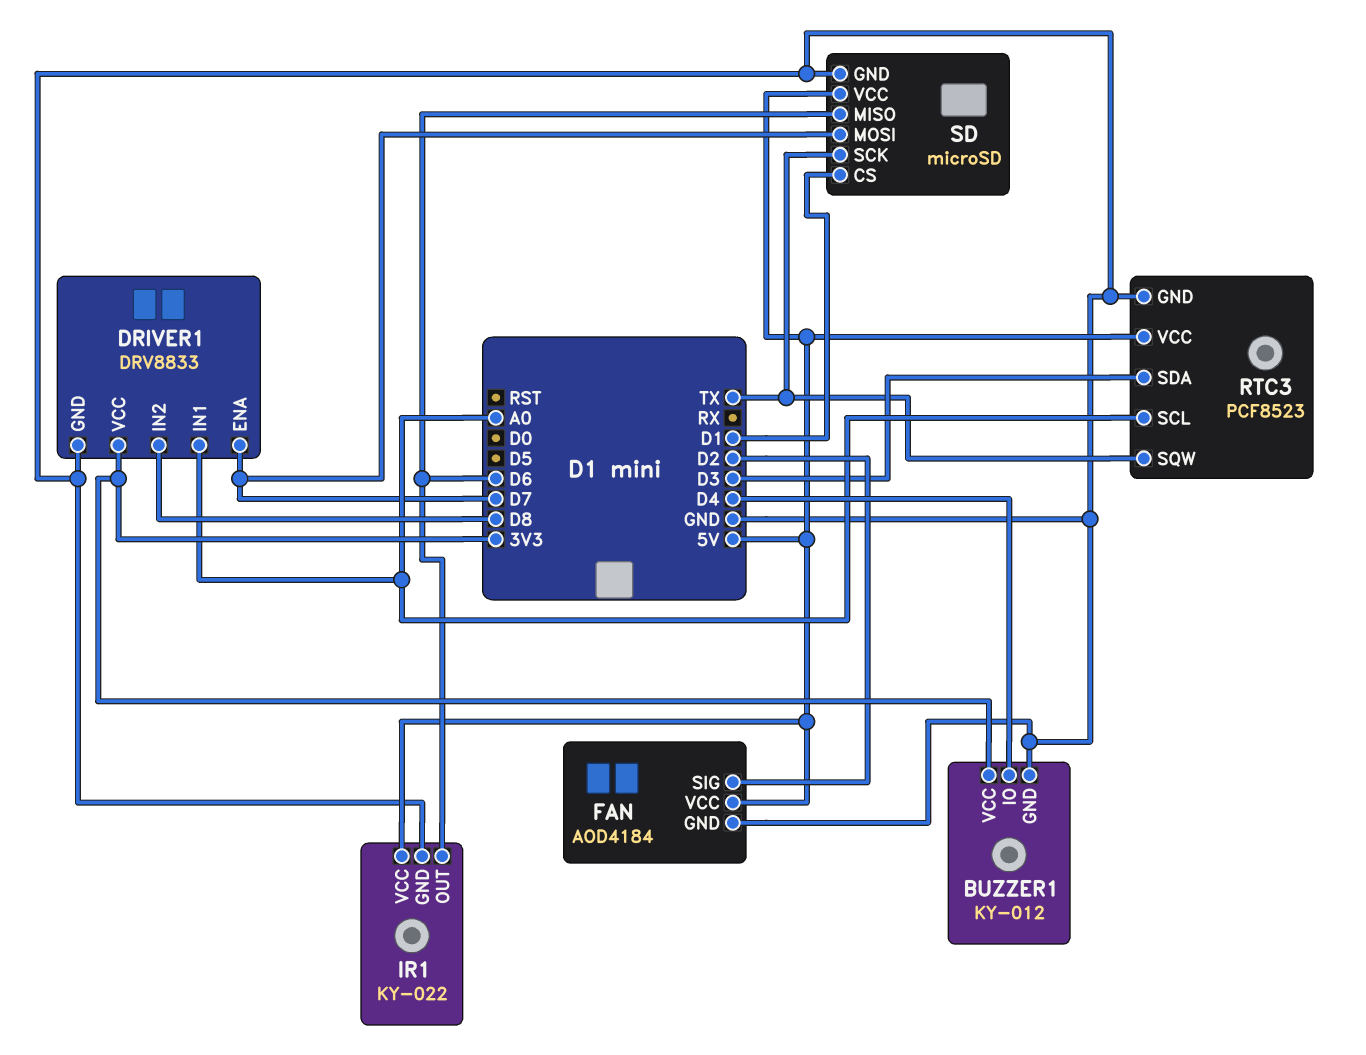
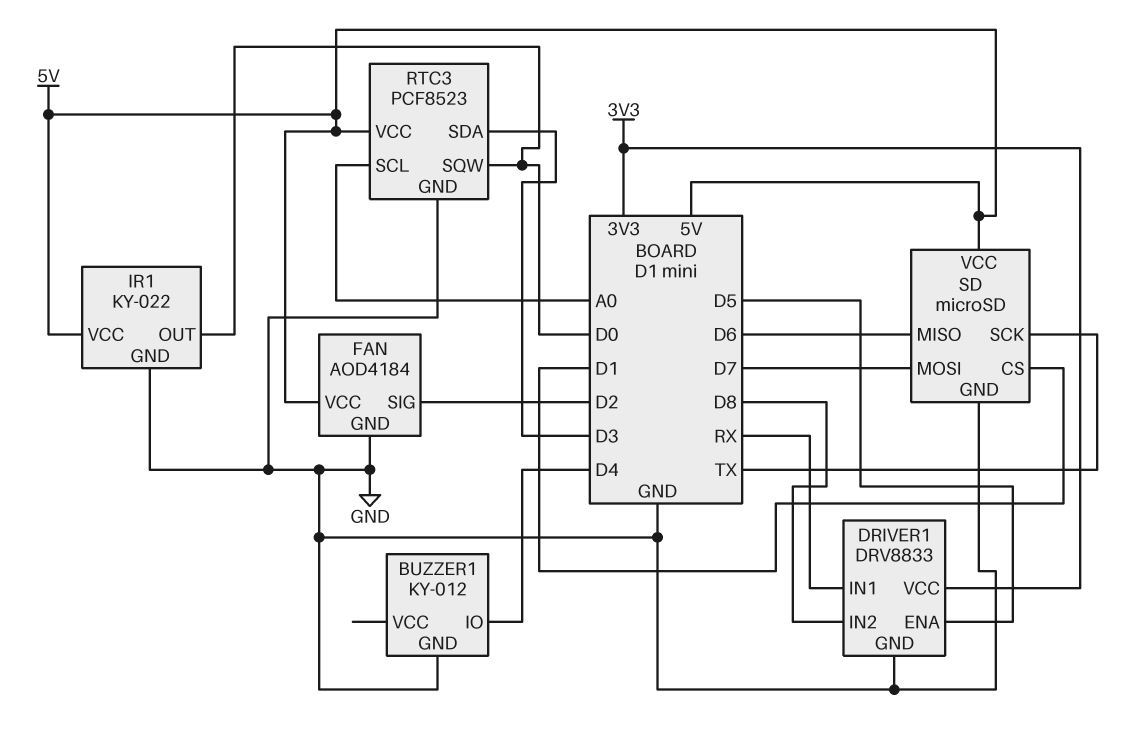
BUZZER1 pin VCC: 3V3 -> none
DRIVER1 pin ENA: D7 -> D5
DRIVER1 pin IN1: A0 -> RX
IR1 pin OUT: D6 -> D0
RTC3 pin SQW: TX -> D0

